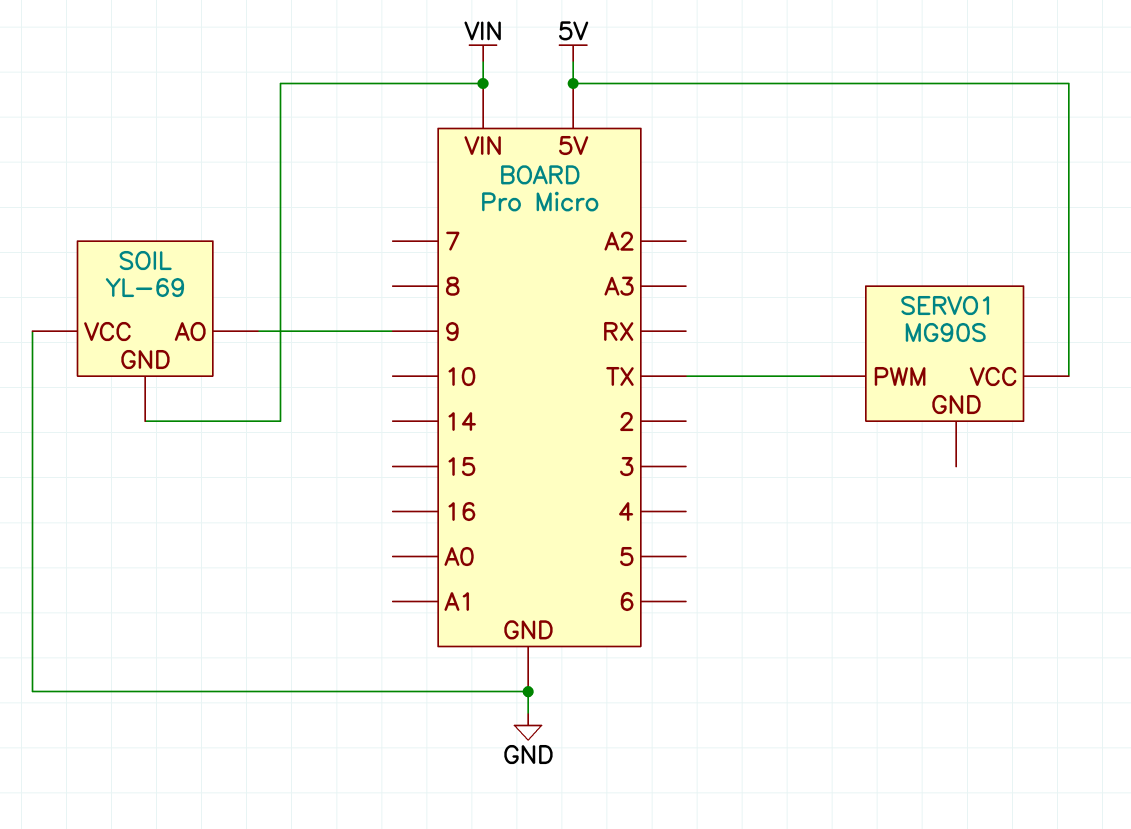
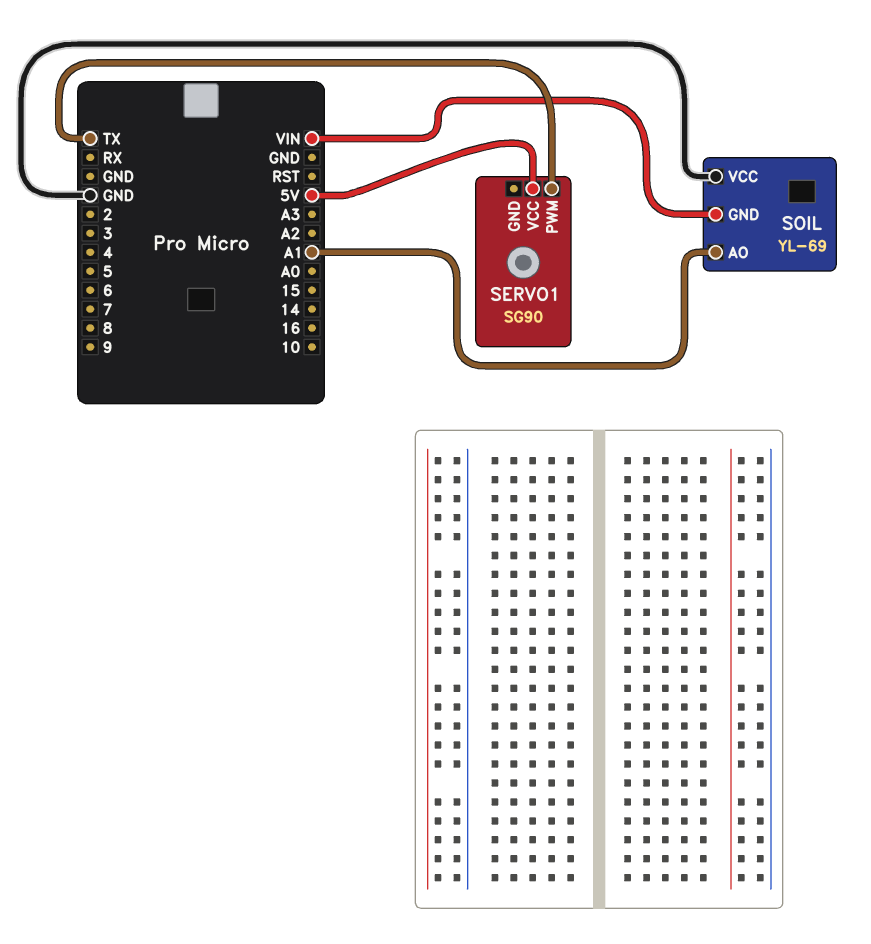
SERVO1: MG90S -> SG90
SOIL pin AO: 9 -> A1

